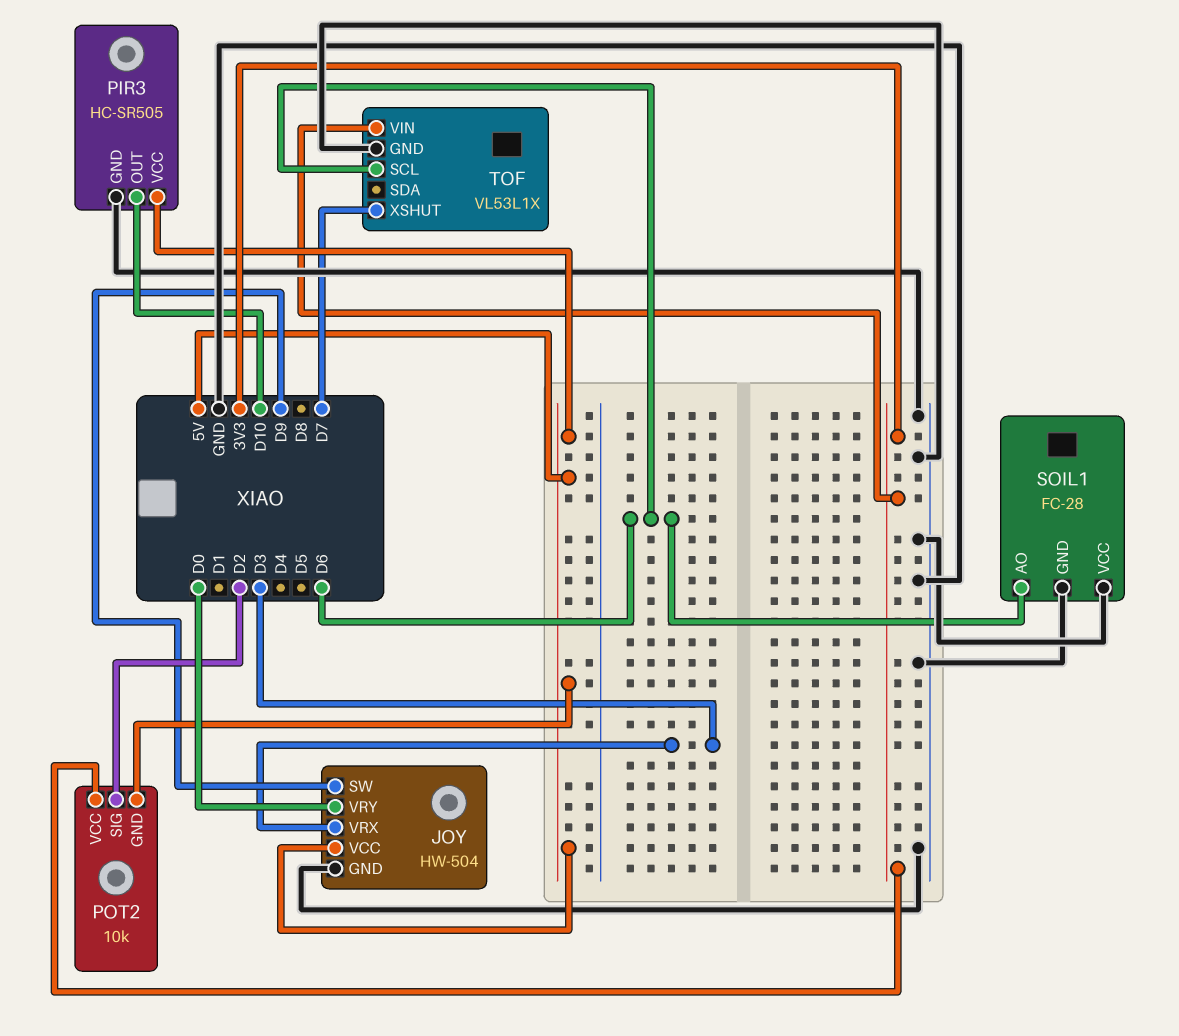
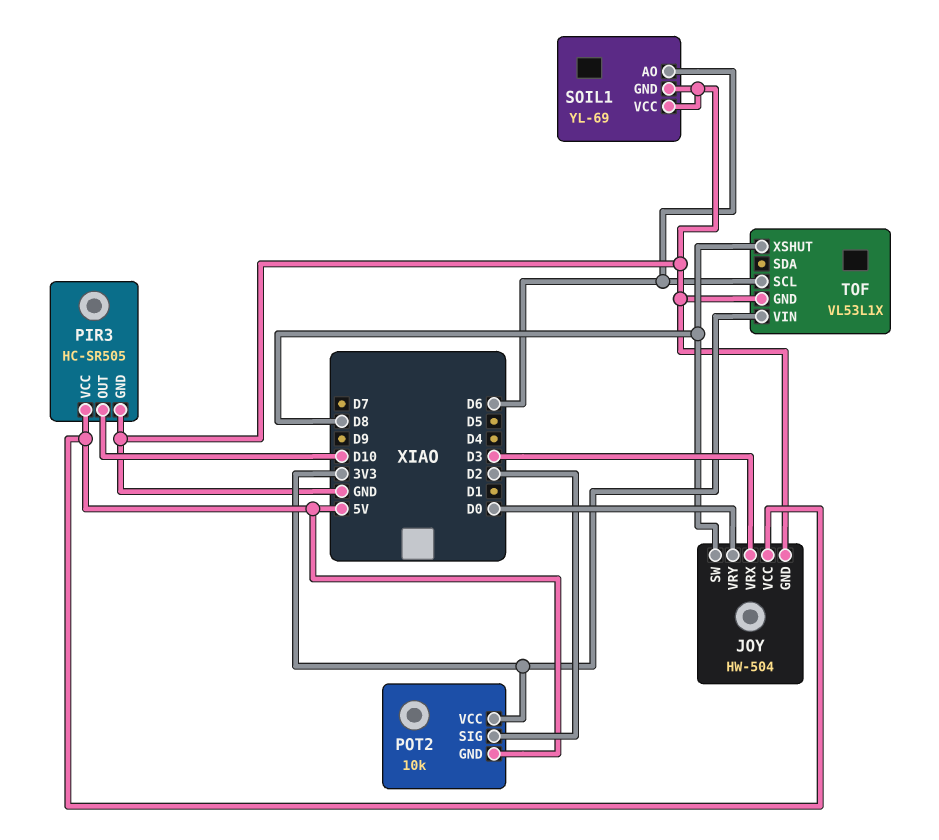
JOY pin SW: D9 -> D8
SOIL1: FC-28 -> YL-69
TOF pin XSHUT: D7 -> D8

